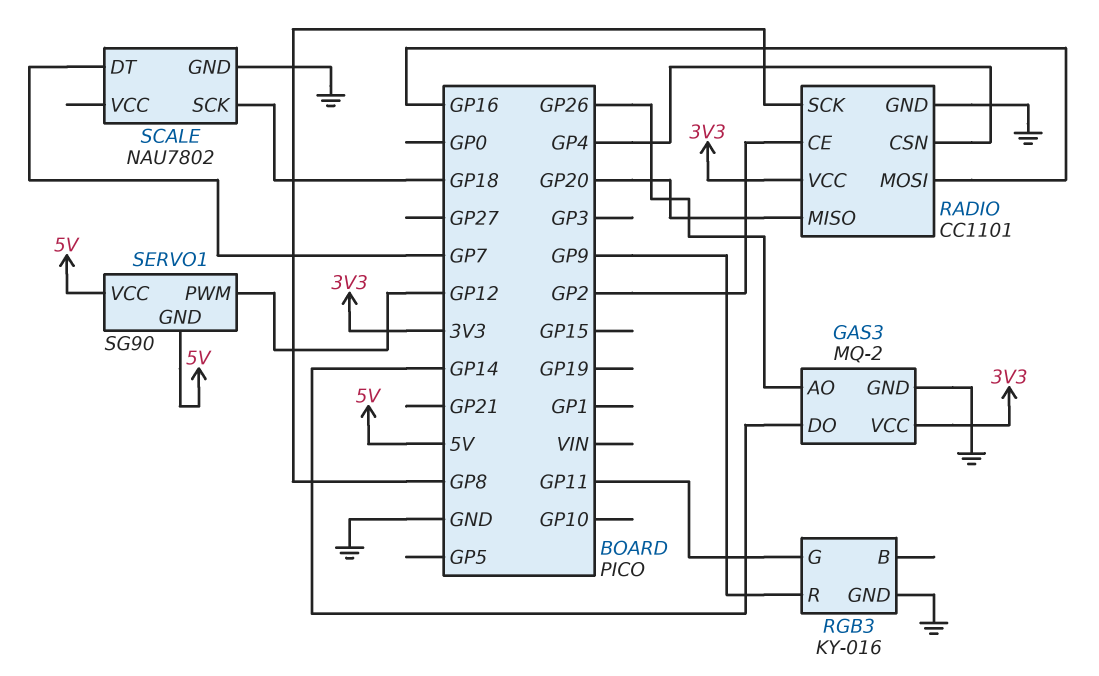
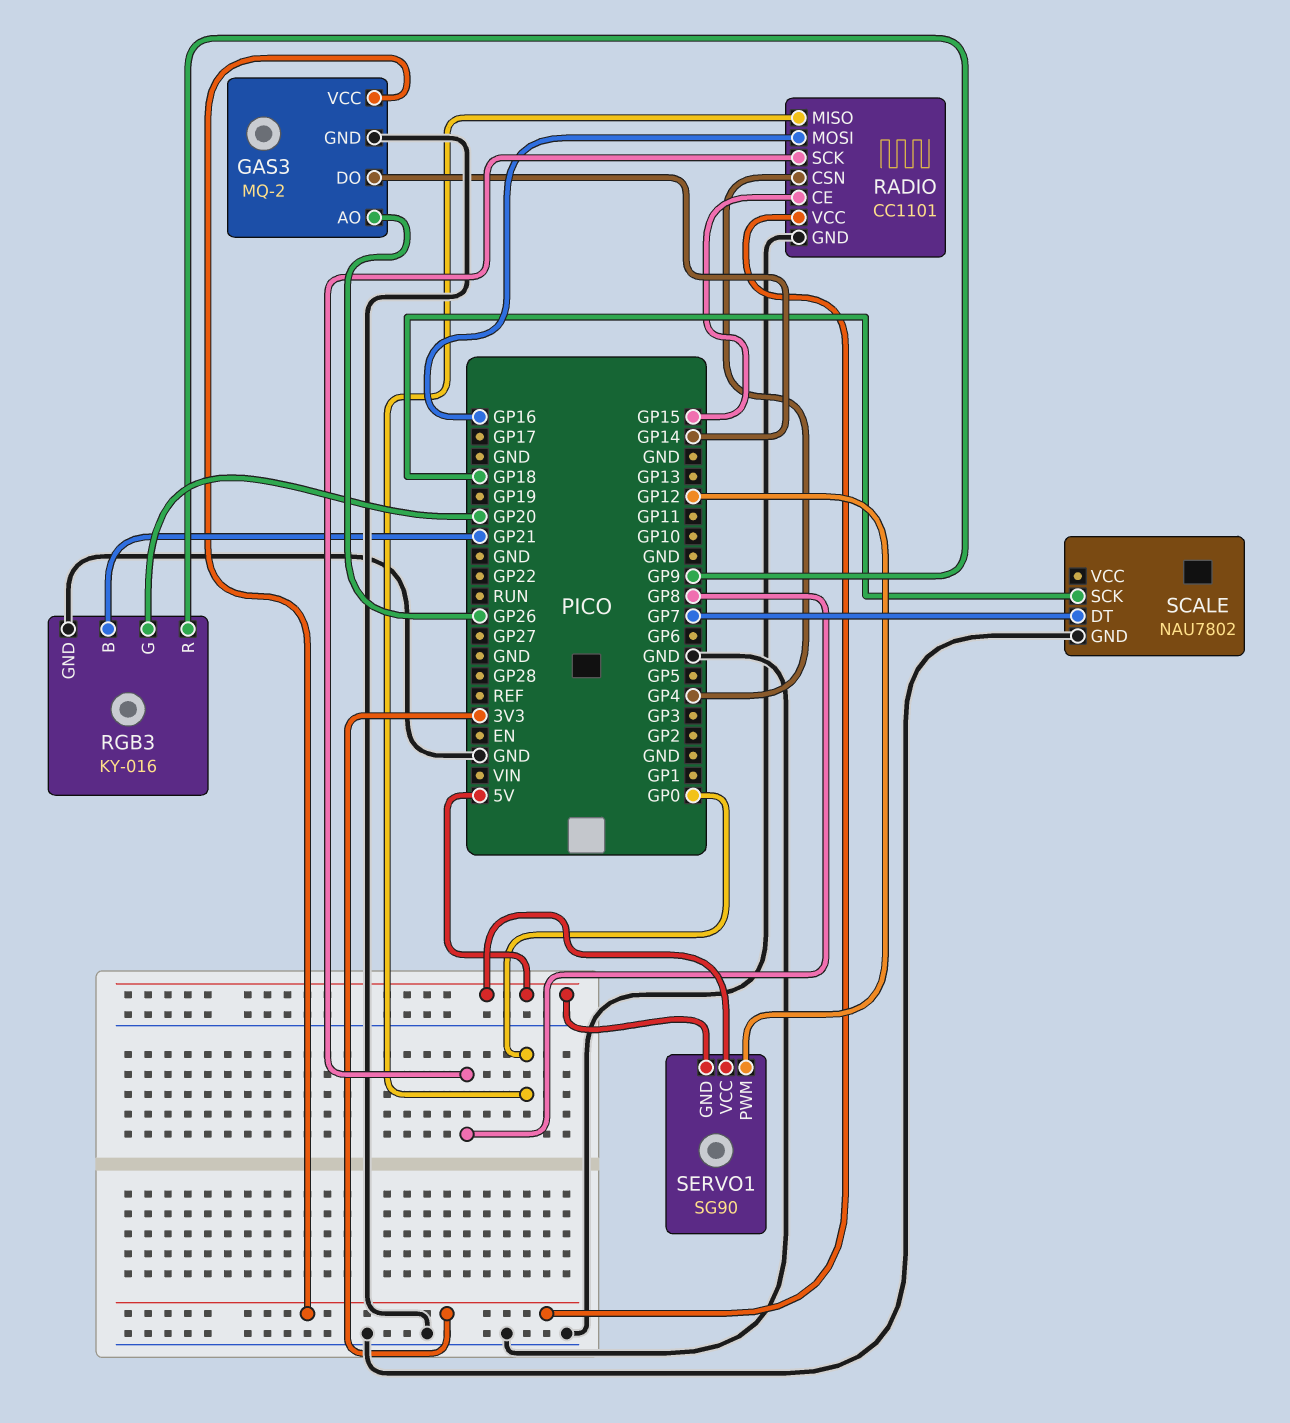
RADIO pin CE: GP2 -> GP15
RADIO pin MISO: GP20 -> GP0
RGB3 pin B: none -> GP21
RGB3 pin G: GP11 -> GP20

